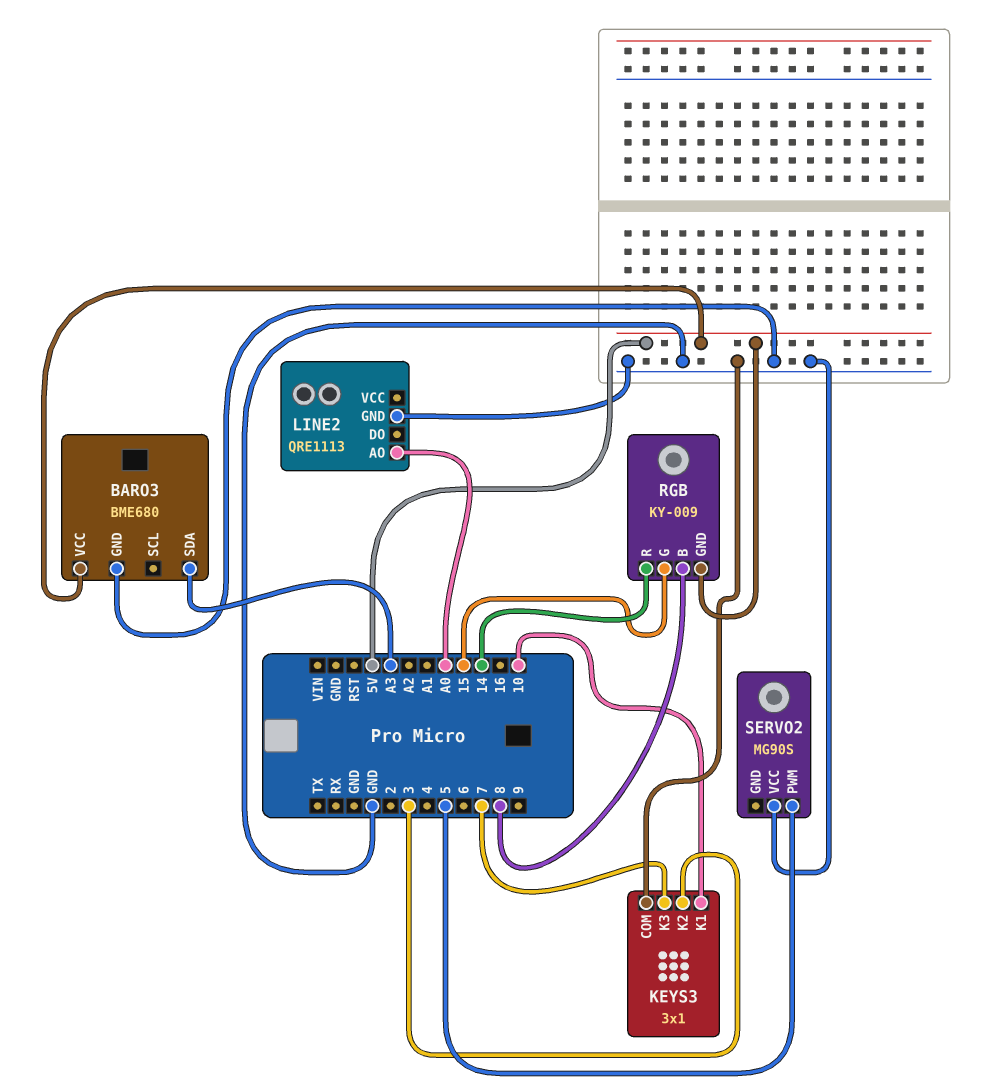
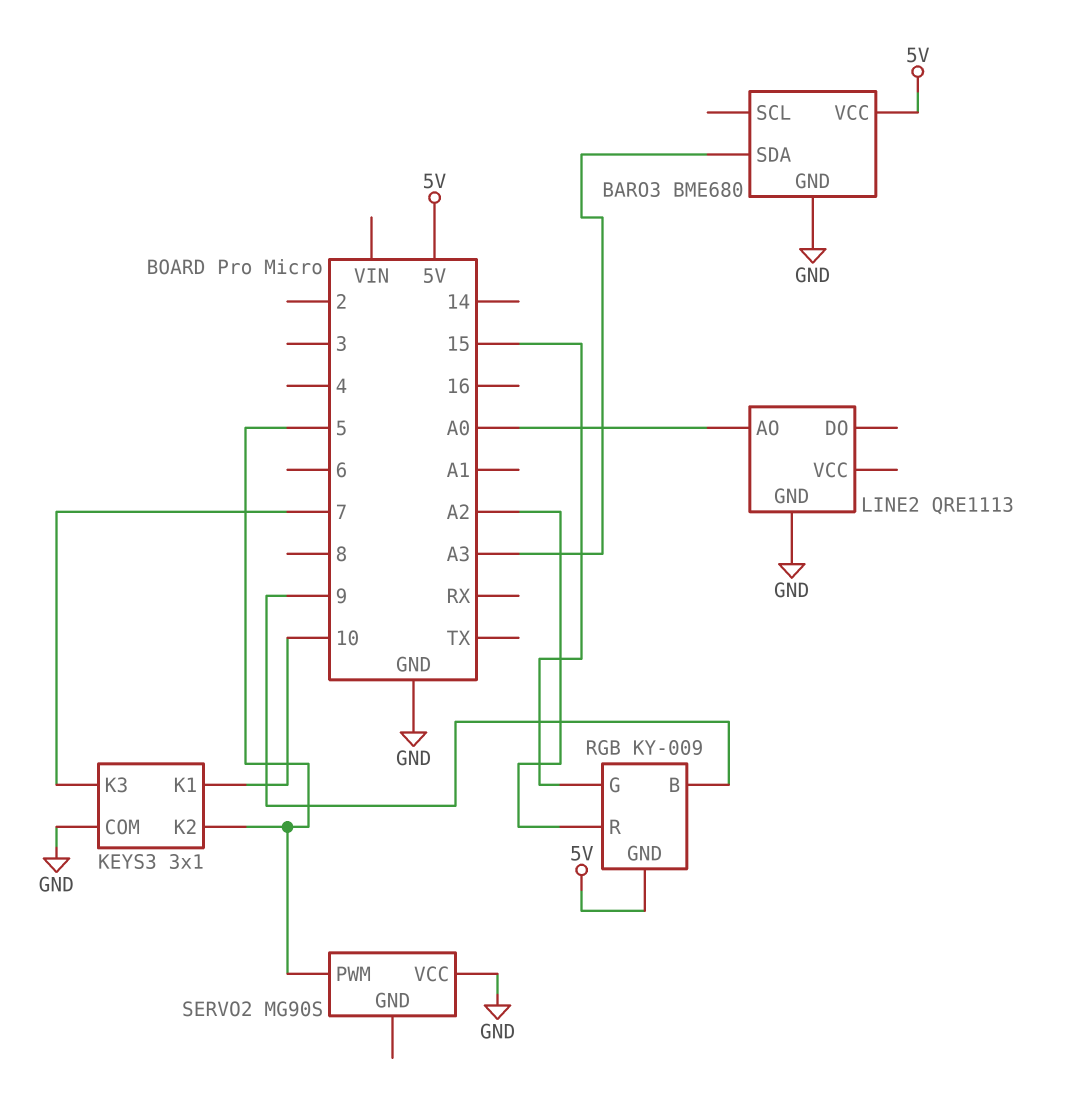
KEYS3 pin K2: 3 -> 5
RGB pin B: 8 -> 9
RGB pin R: 14 -> A2

